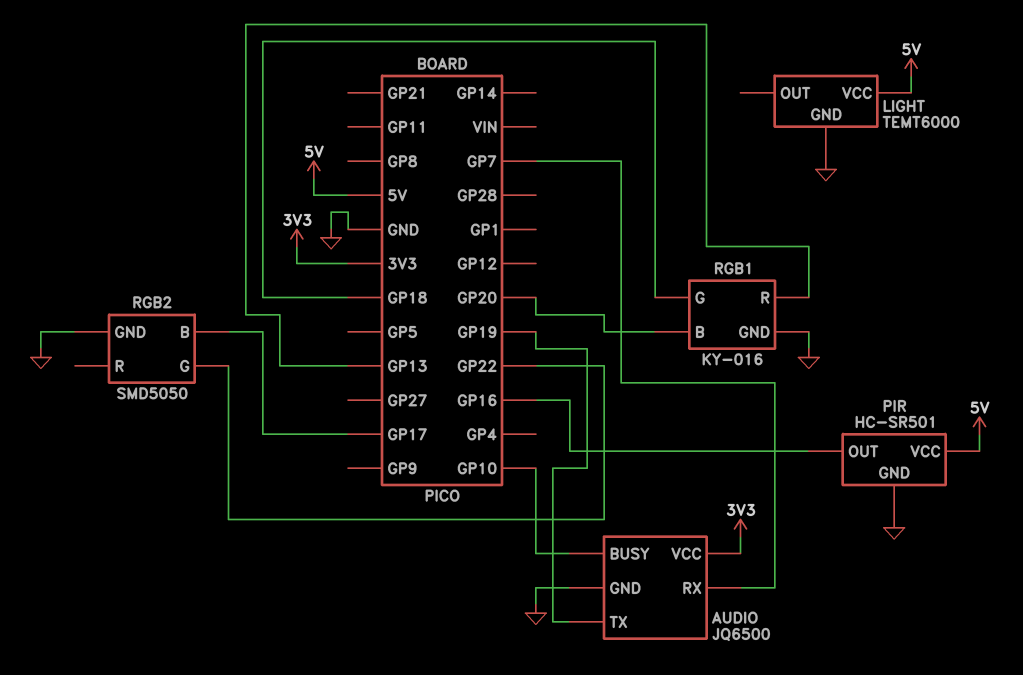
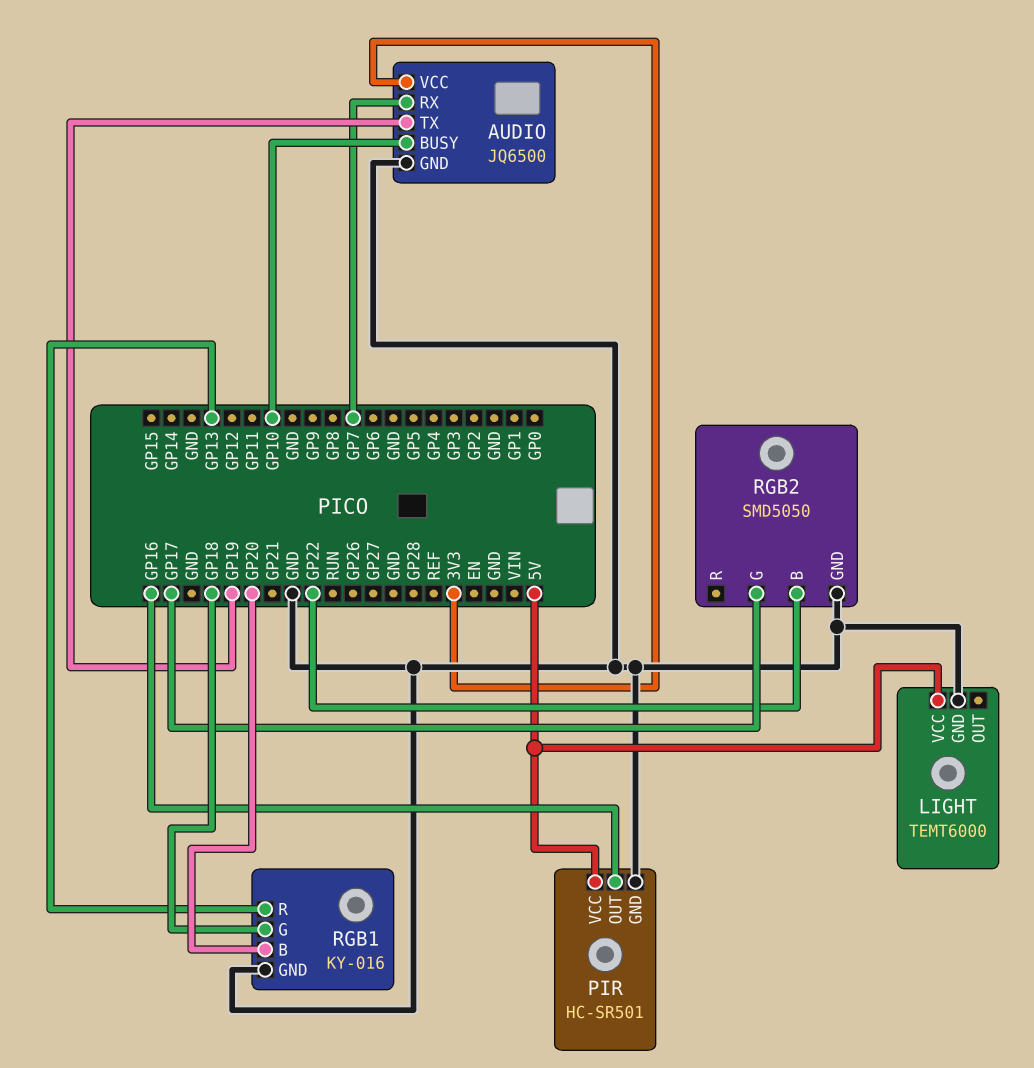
RGB2 pin B: GP17 -> GP22
RGB2 pin G: GP22 -> GP17

